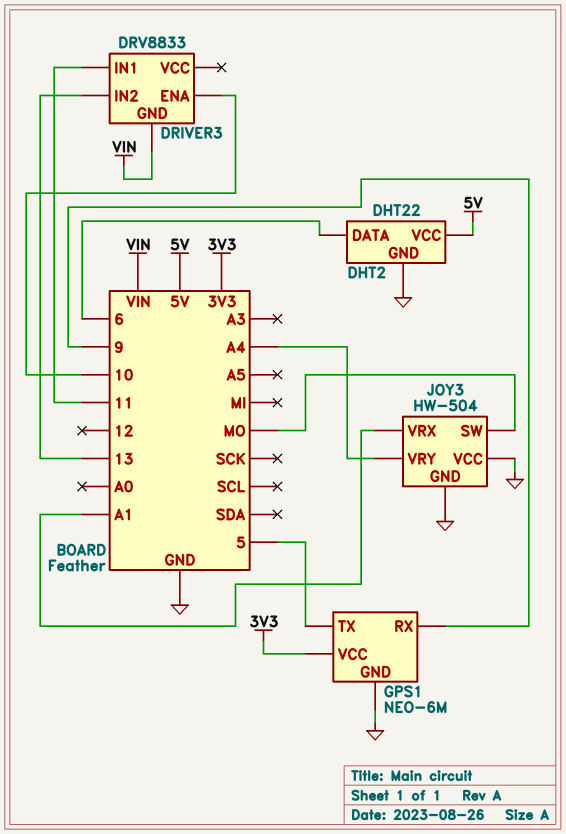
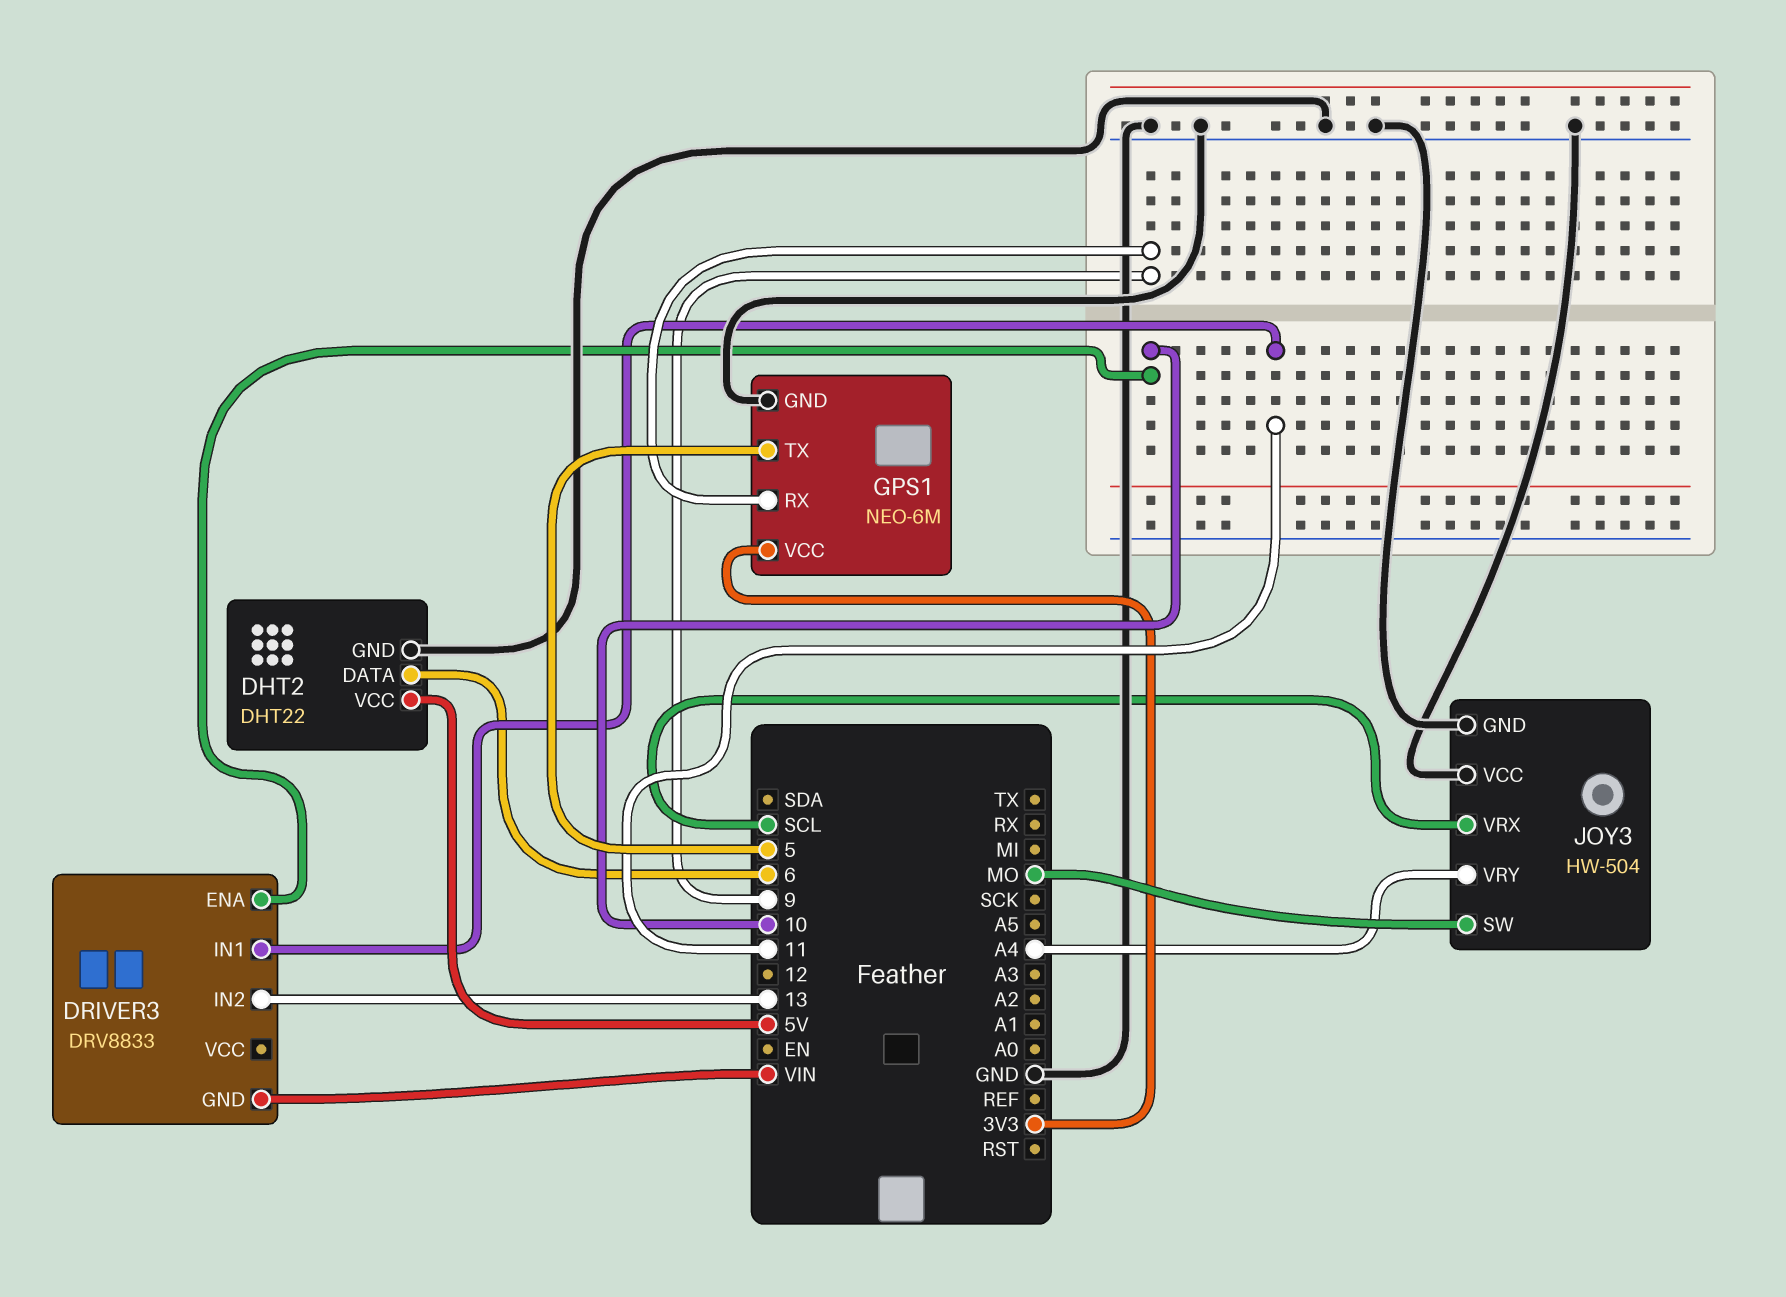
JOY3 pin VRX: A1 -> SCL

